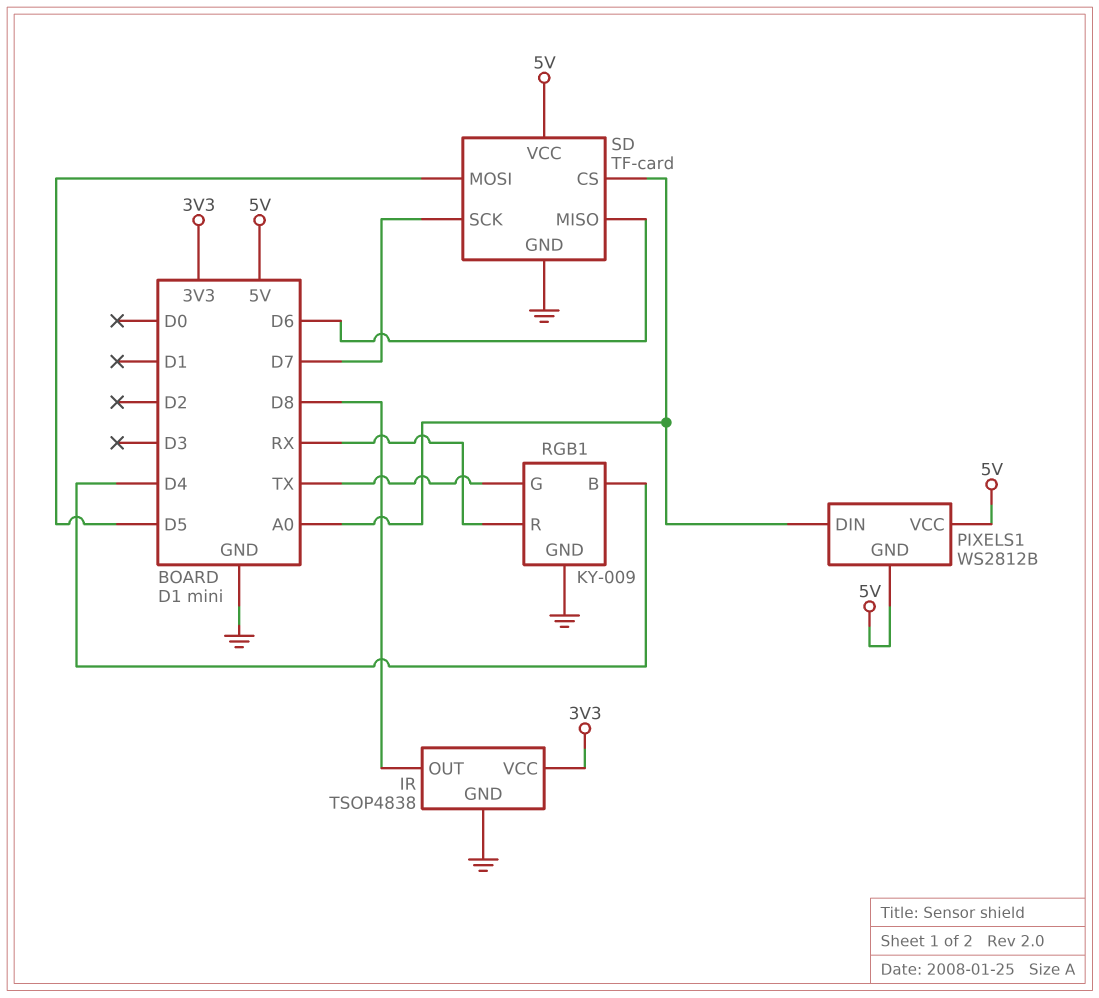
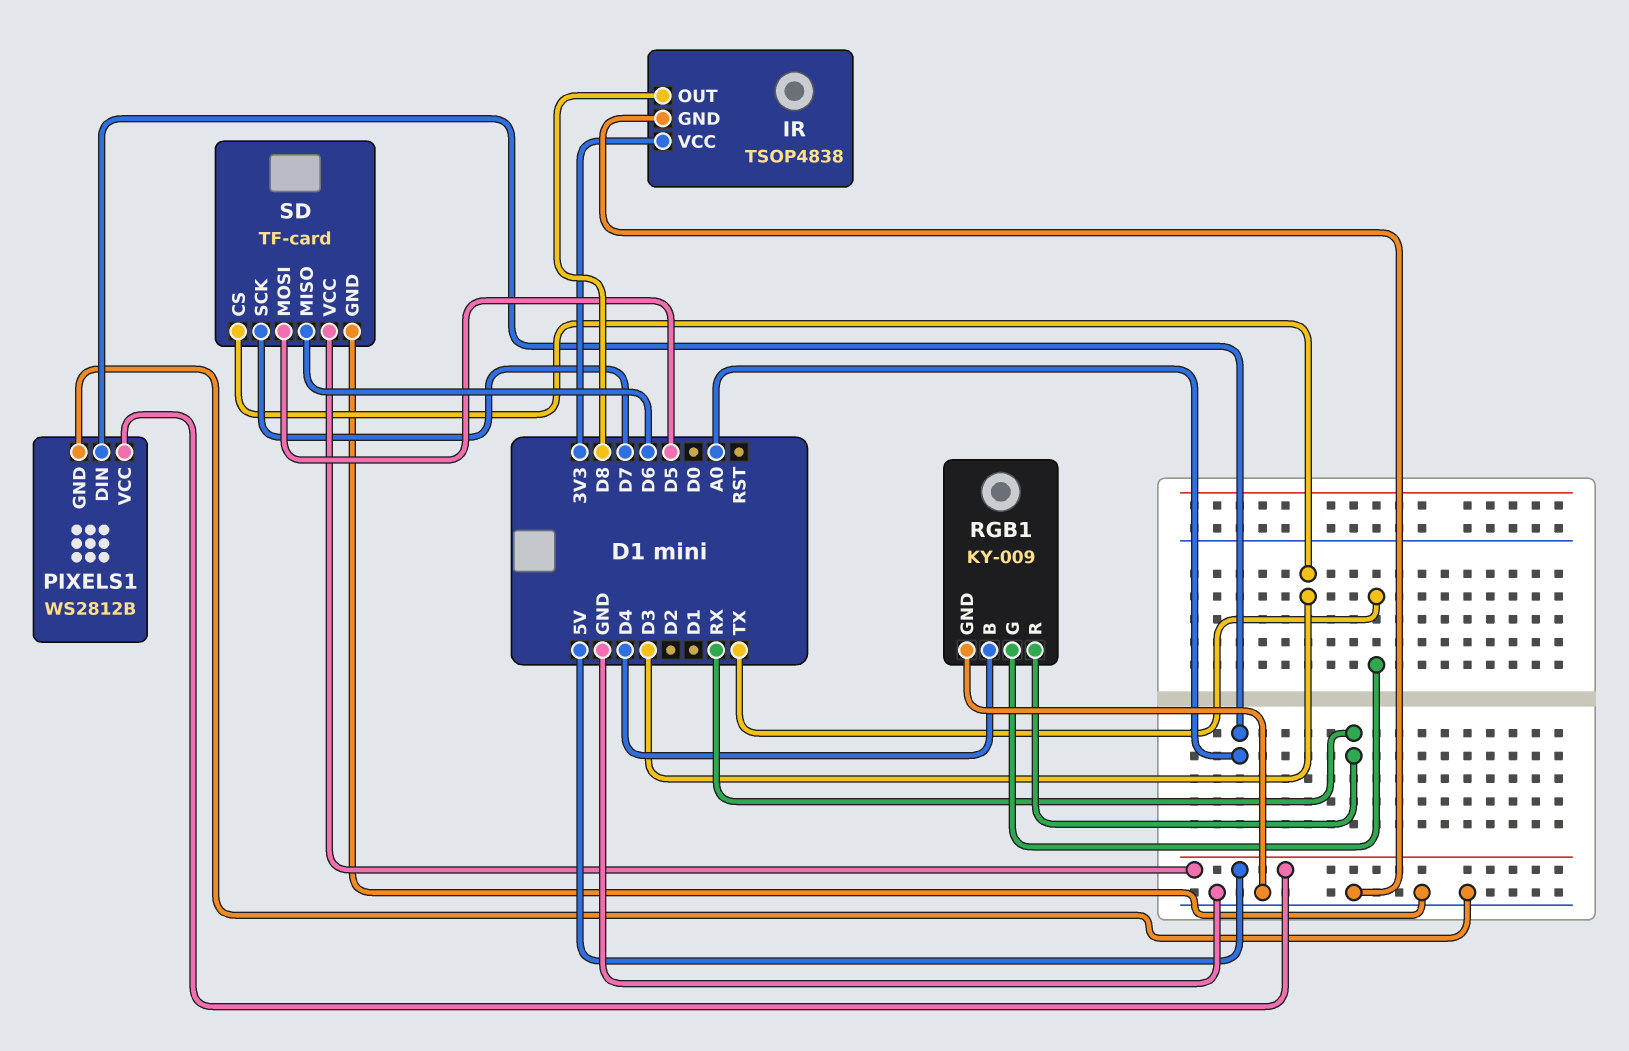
PIXELS1 pin GND: 5V -> GND
SD pin CS: A0 -> D3

